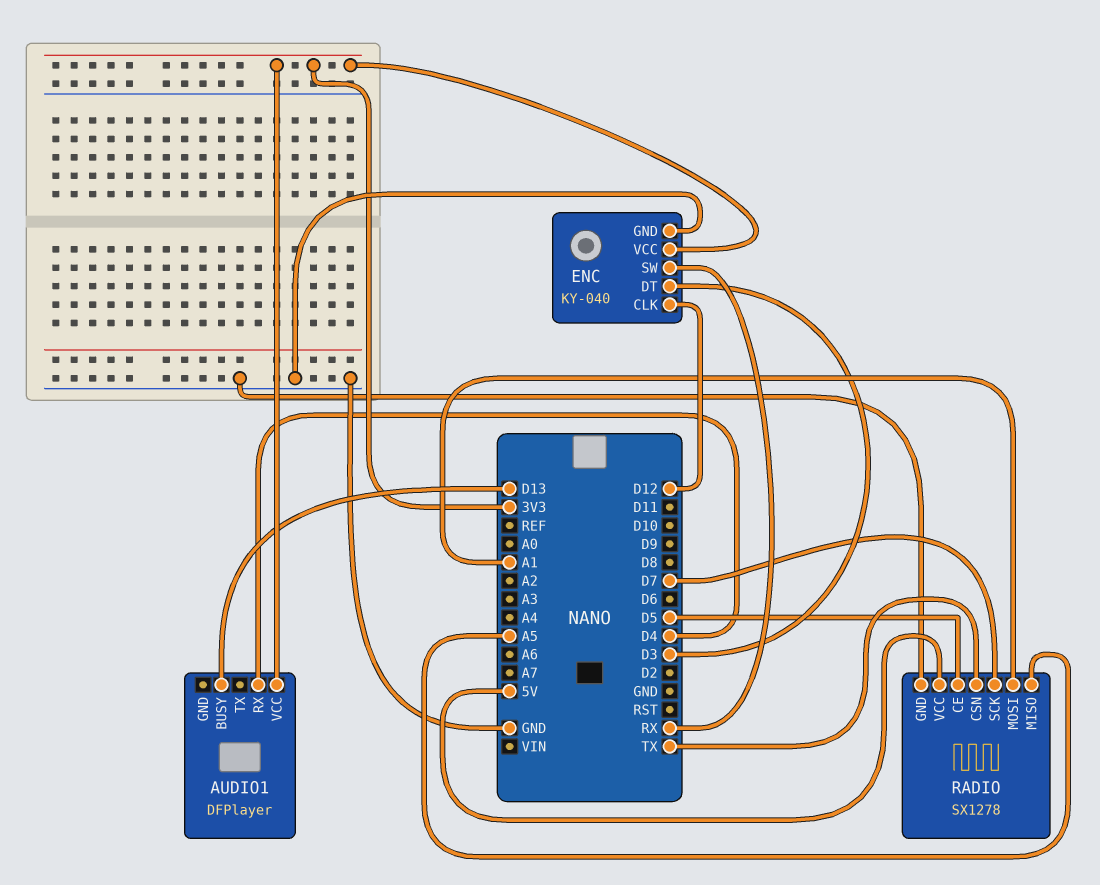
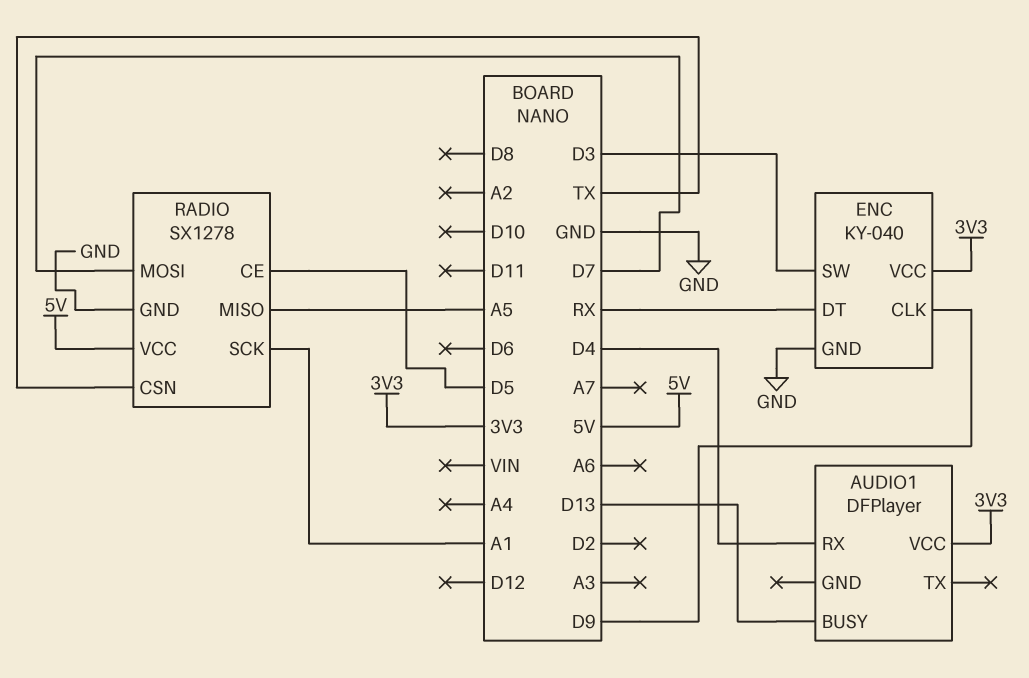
ENC pin CLK: D12 -> D9
ENC pin DT: D3 -> RX
ENC pin SW: RX -> D3
RADIO pin MOSI: A1 -> D7
RADIO pin SCK: D7 -> A1

